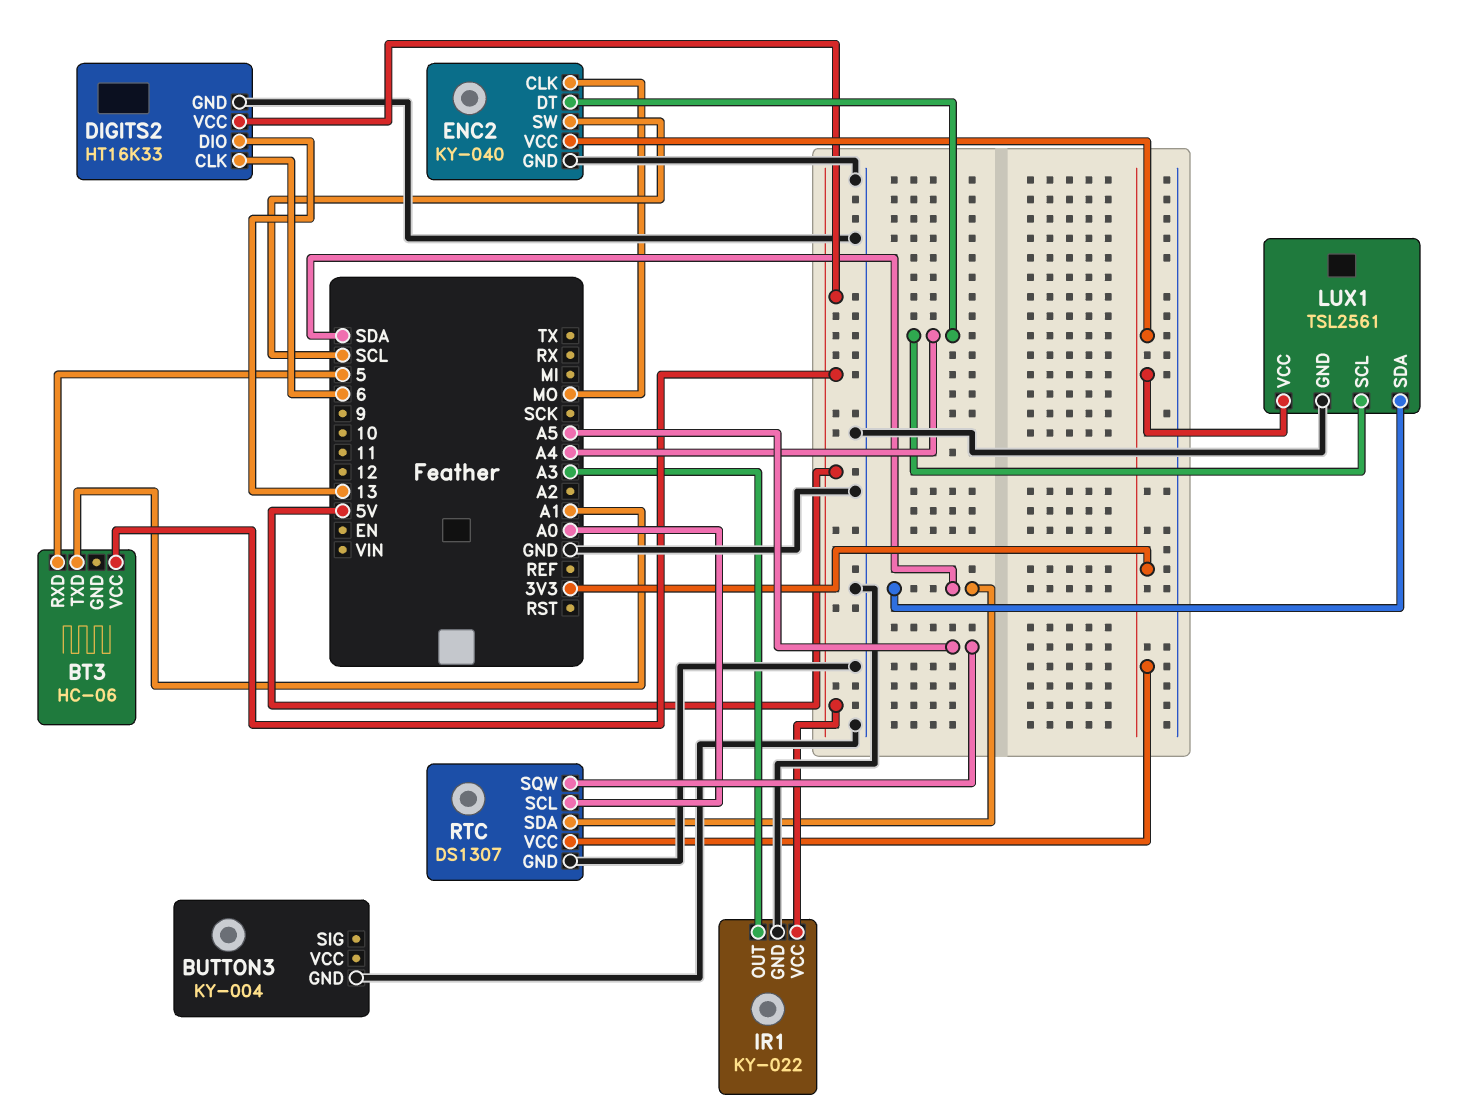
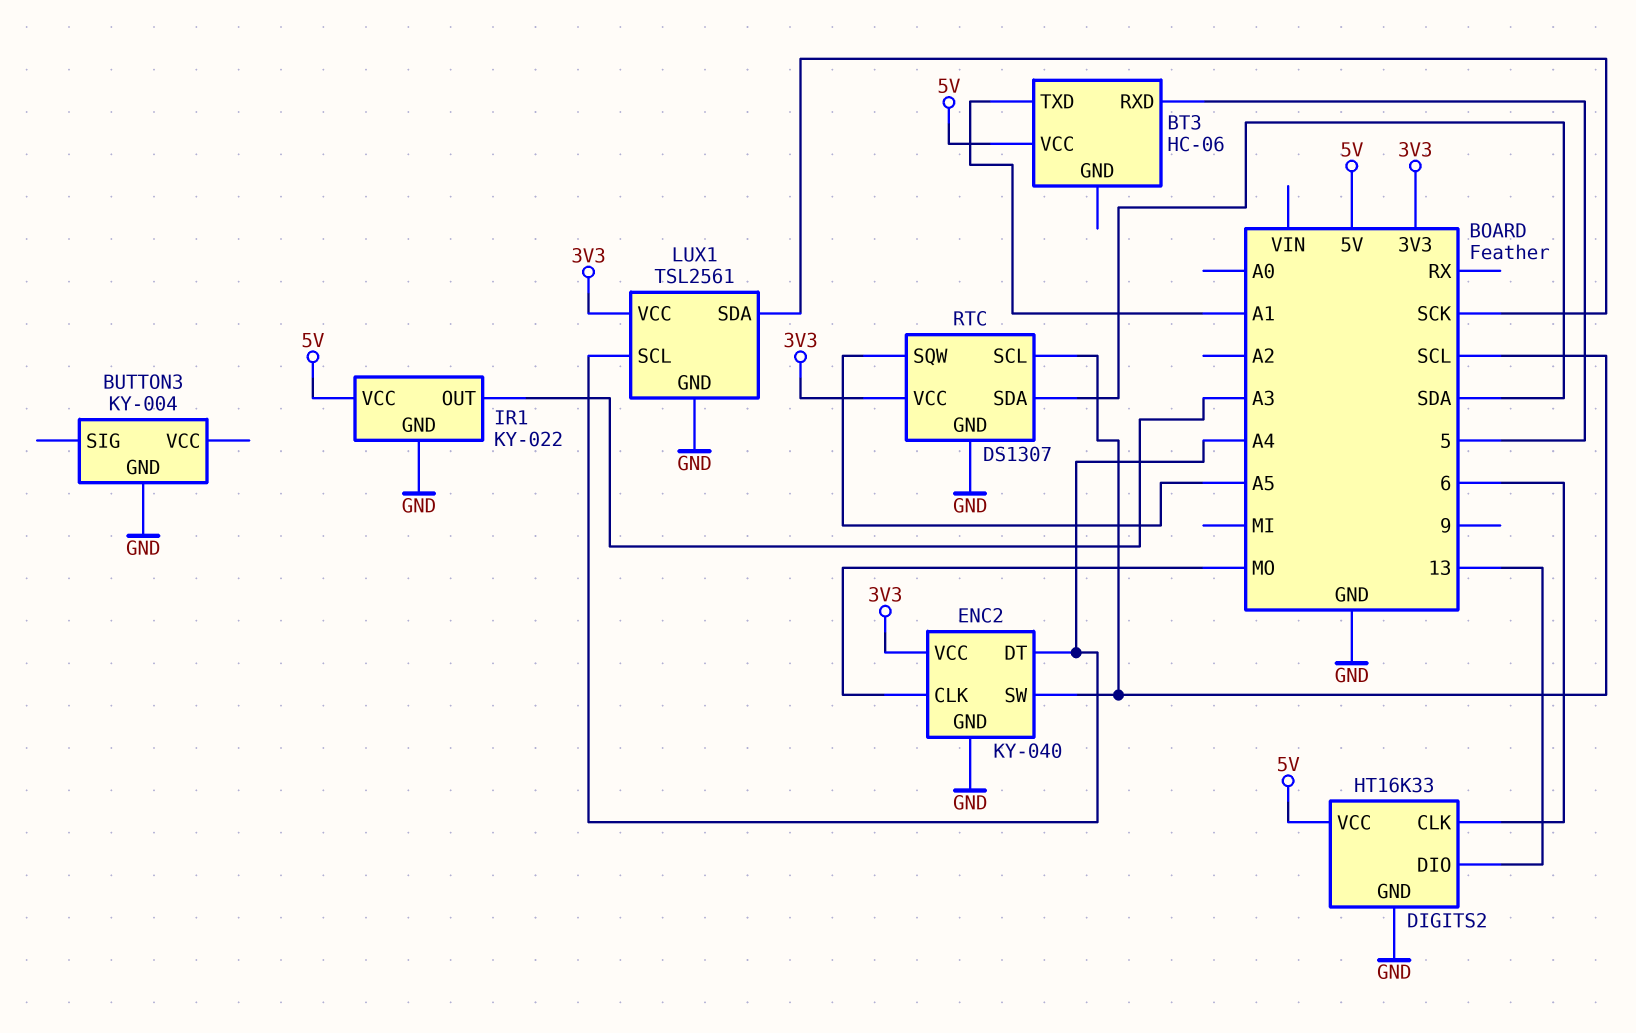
LUX1 pin SDA: SDA -> SCK
RTC pin SCL: A0 -> SCL

